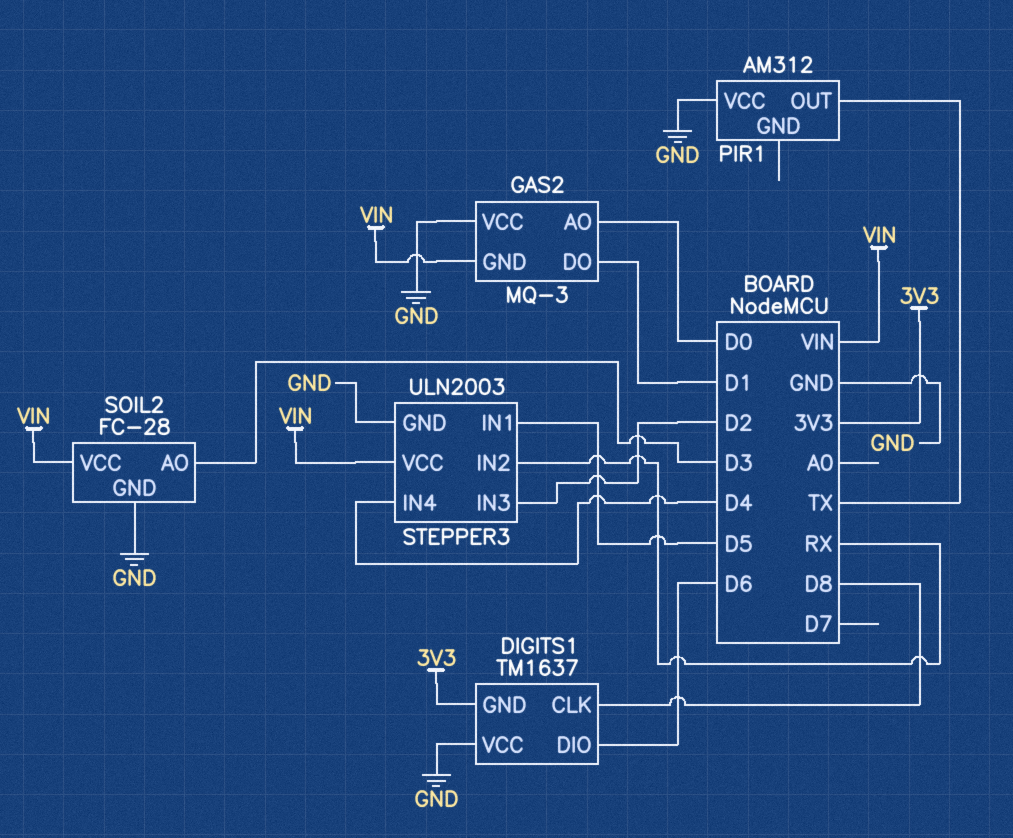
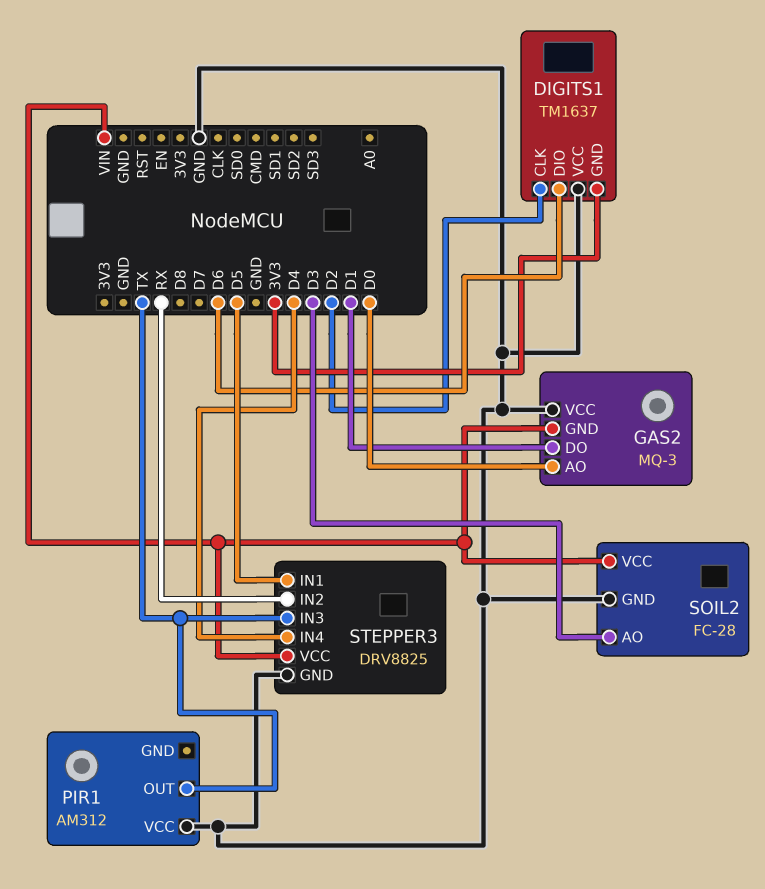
DIGITS1 pin CLK: D8 -> D2
STEPPER3: ULN2003 -> DRV8825
STEPPER3 pin IN3: D2 -> TX

